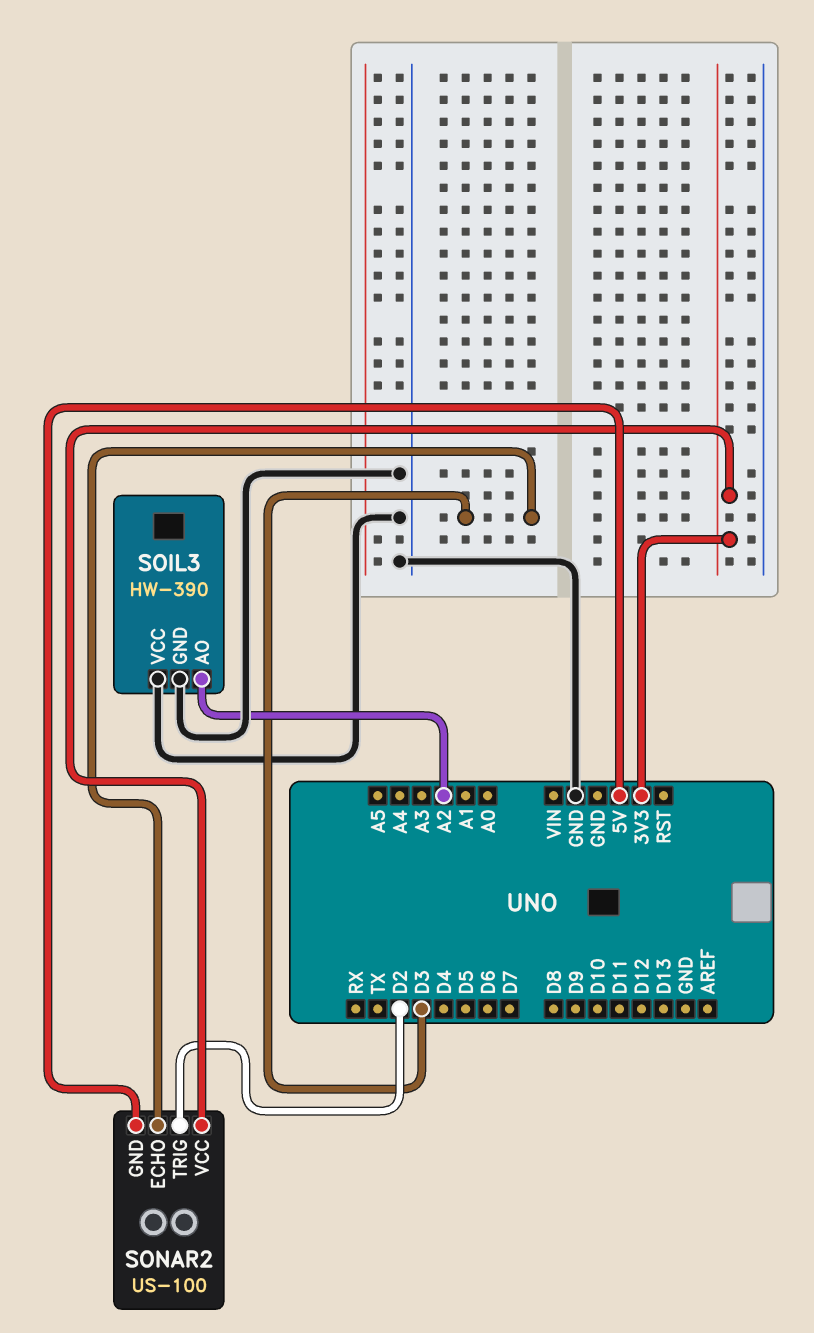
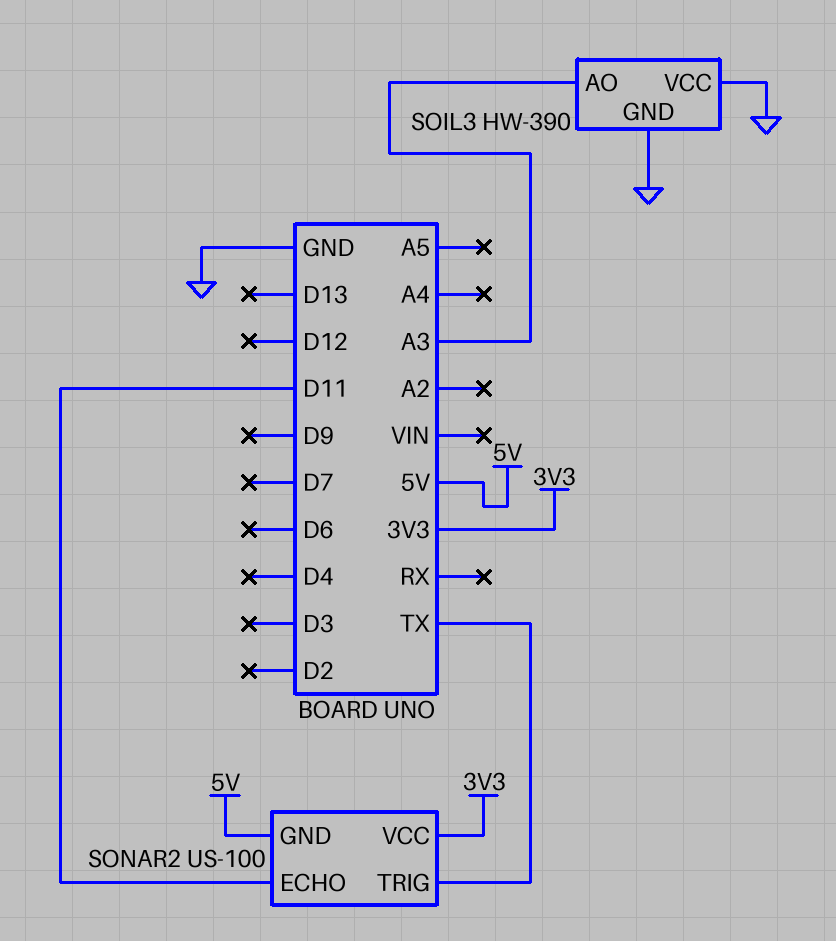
SOIL3 pin AO: A2 -> A3
SONAR2 pin ECHO: D3 -> D11
SONAR2 pin TRIG: D2 -> TX

